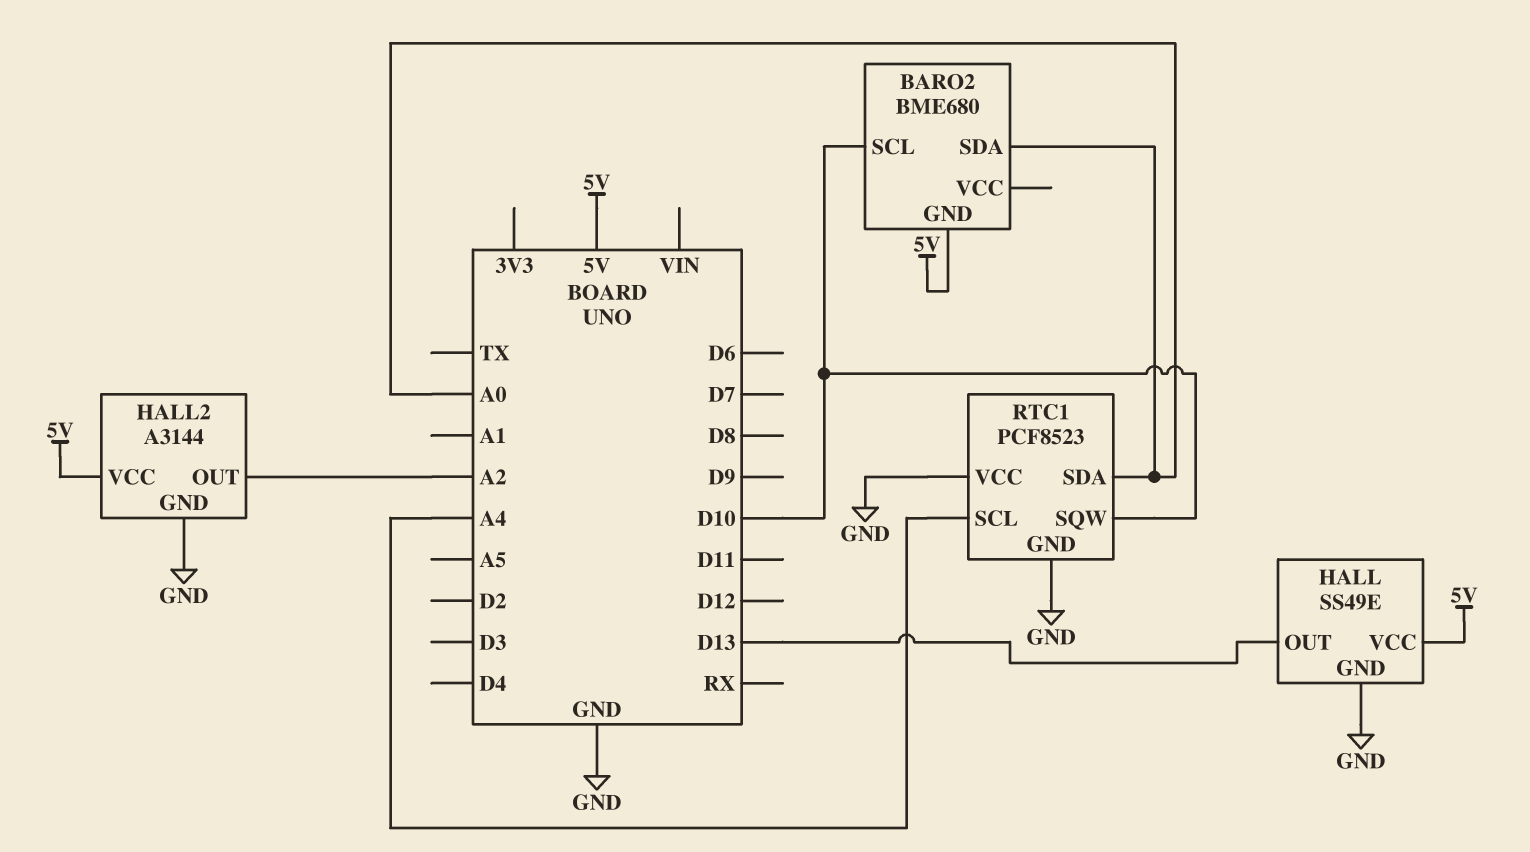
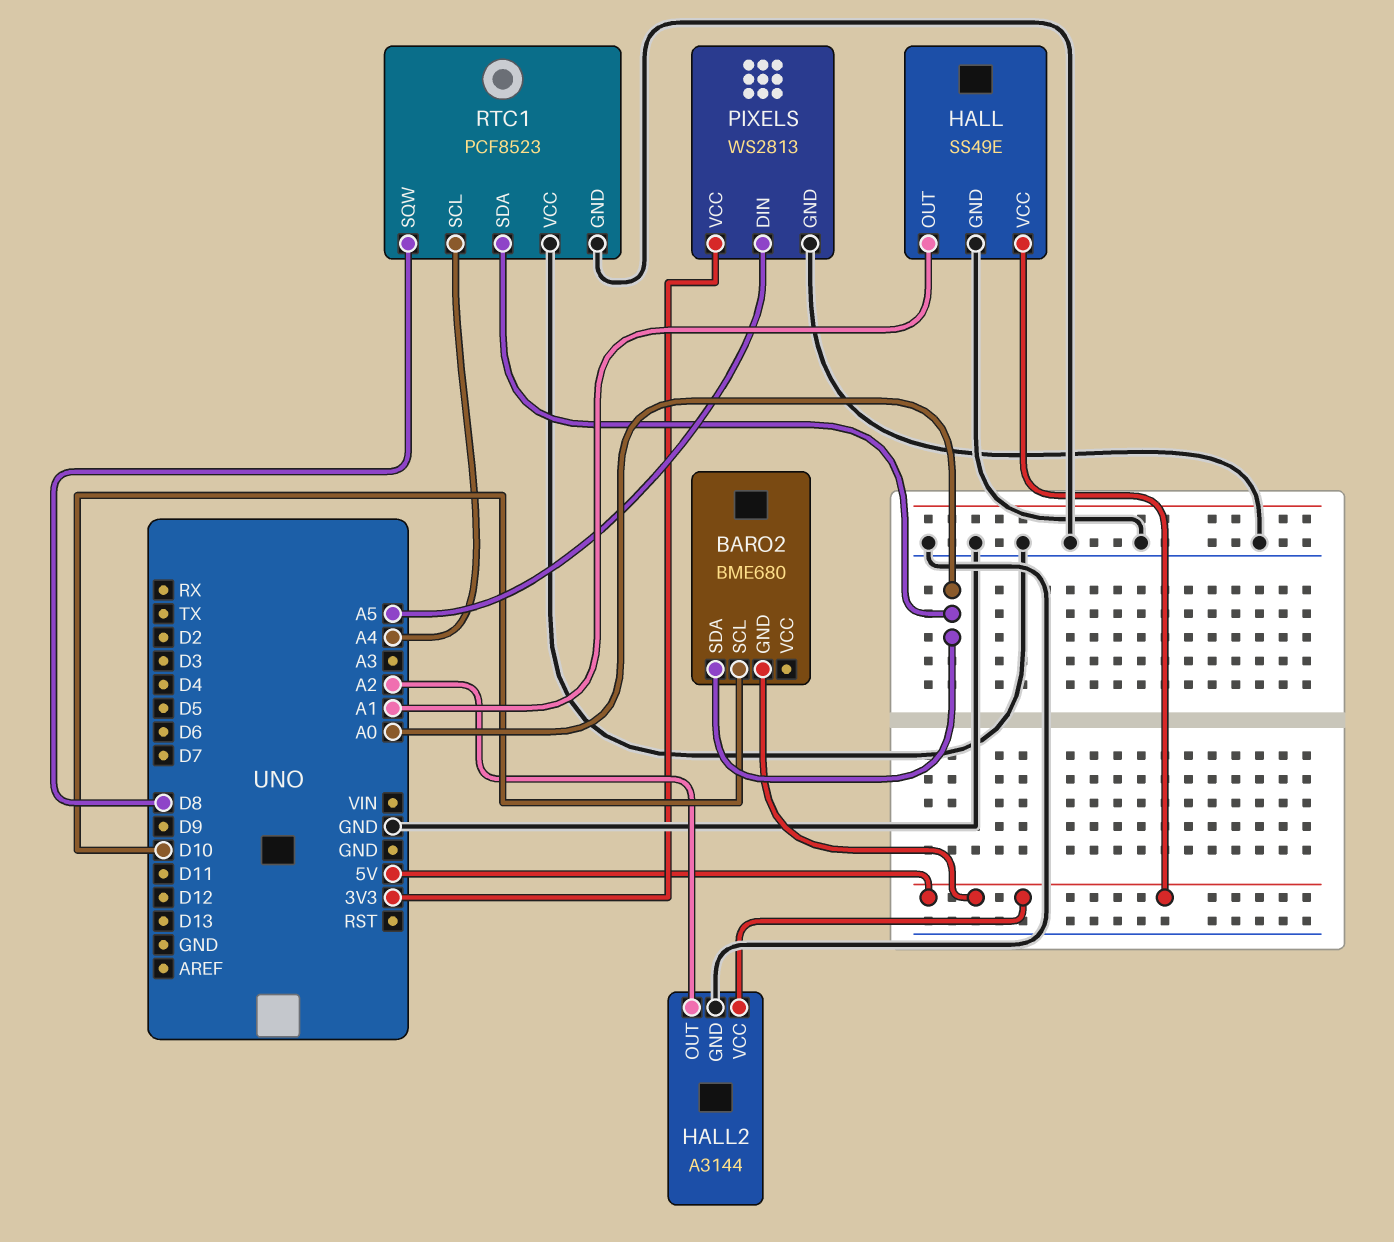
HALL pin OUT: D13 -> A1
PIXELS: none -> WS2813
PIXELS pin DIN: none -> A5
PIXELS pin GND: none -> GND
PIXELS pin VCC: none -> 3V3
RTC1 pin SQW: D10 -> D8

